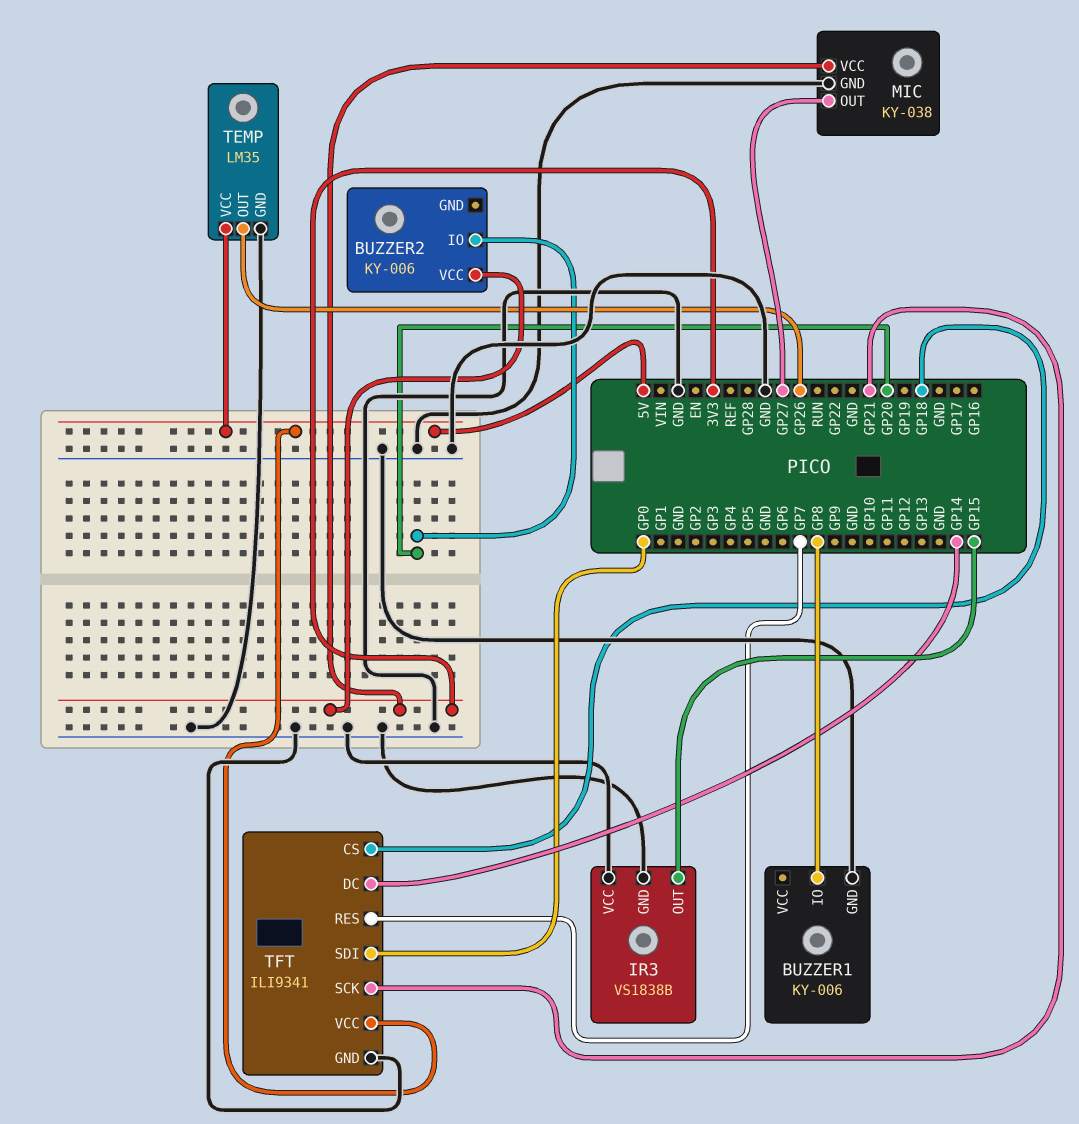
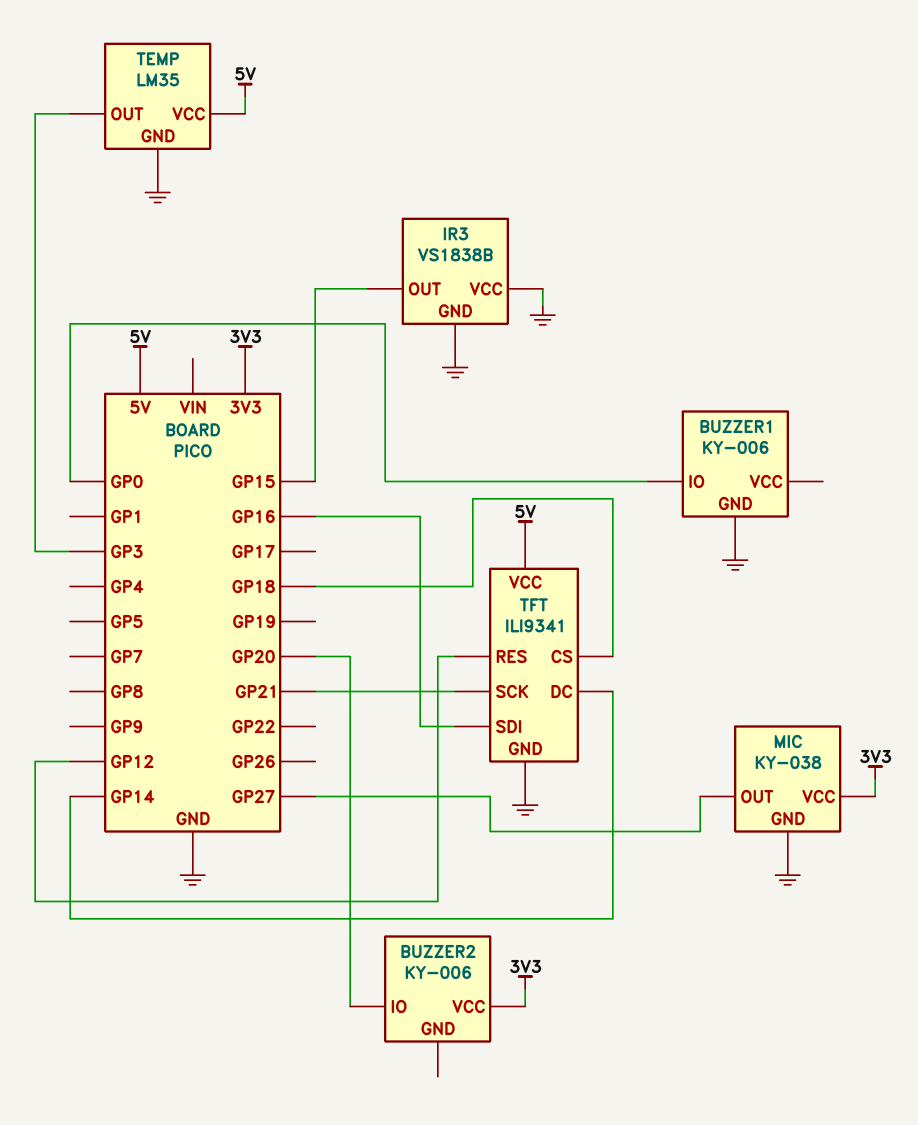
BUZZER1 pin IO: GP8 -> GP0
TEMP pin OUT: GP26 -> GP3
TFT pin RES: GP7 -> GP12
TFT pin SDI: GP0 -> GP16

